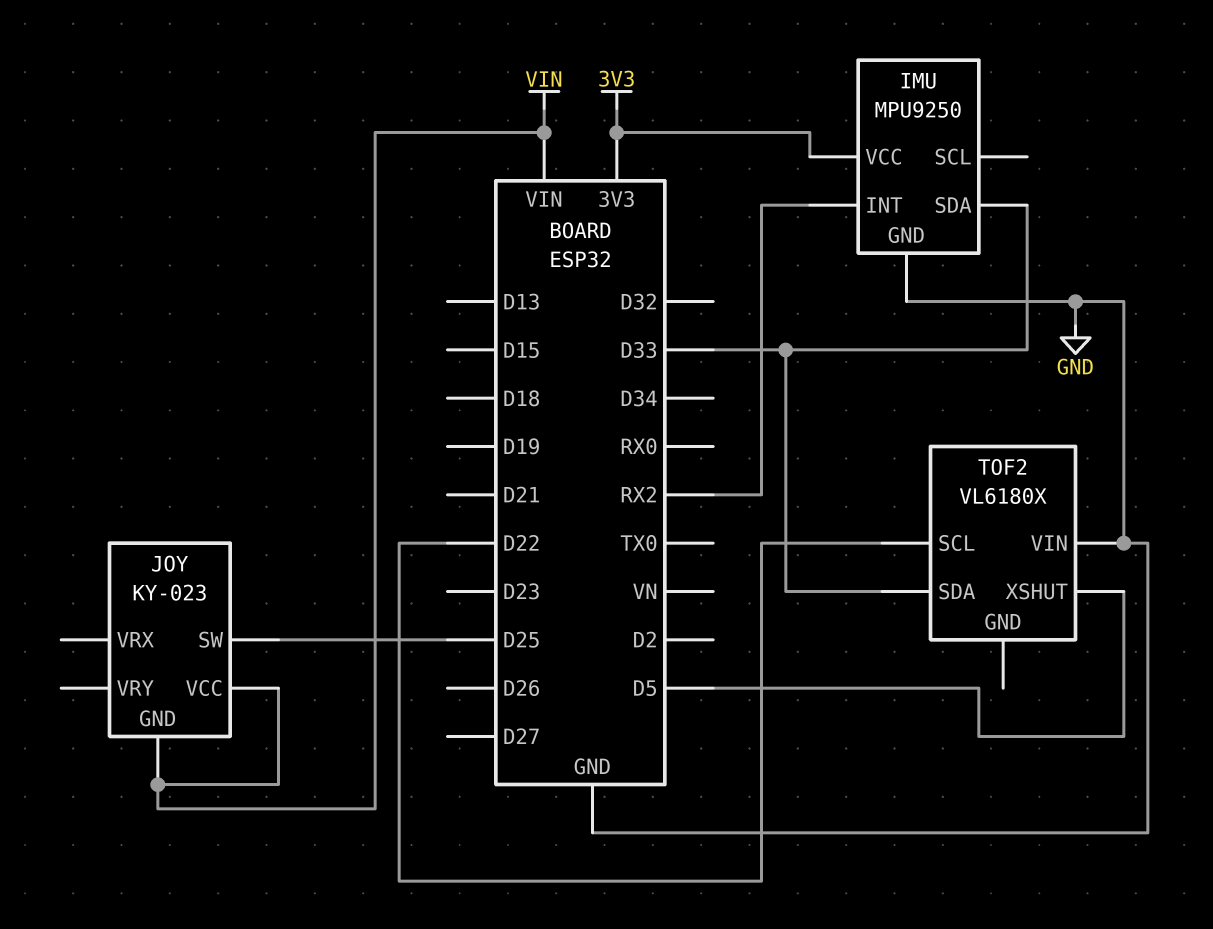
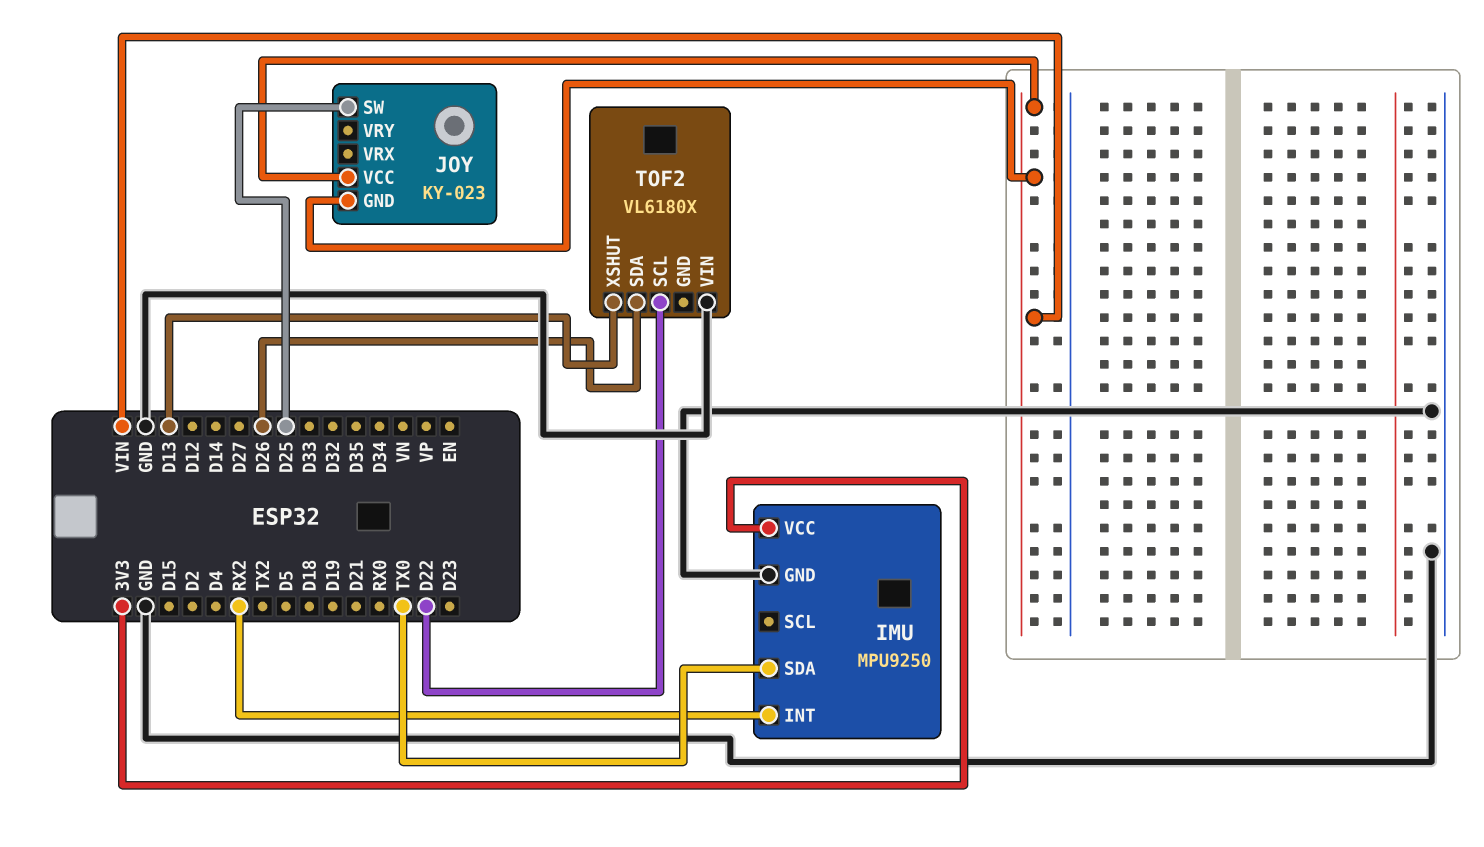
IMU pin SDA: D33 -> TX0
TOF2 pin SDA: D33 -> D26
TOF2 pin XSHUT: D5 -> D13

